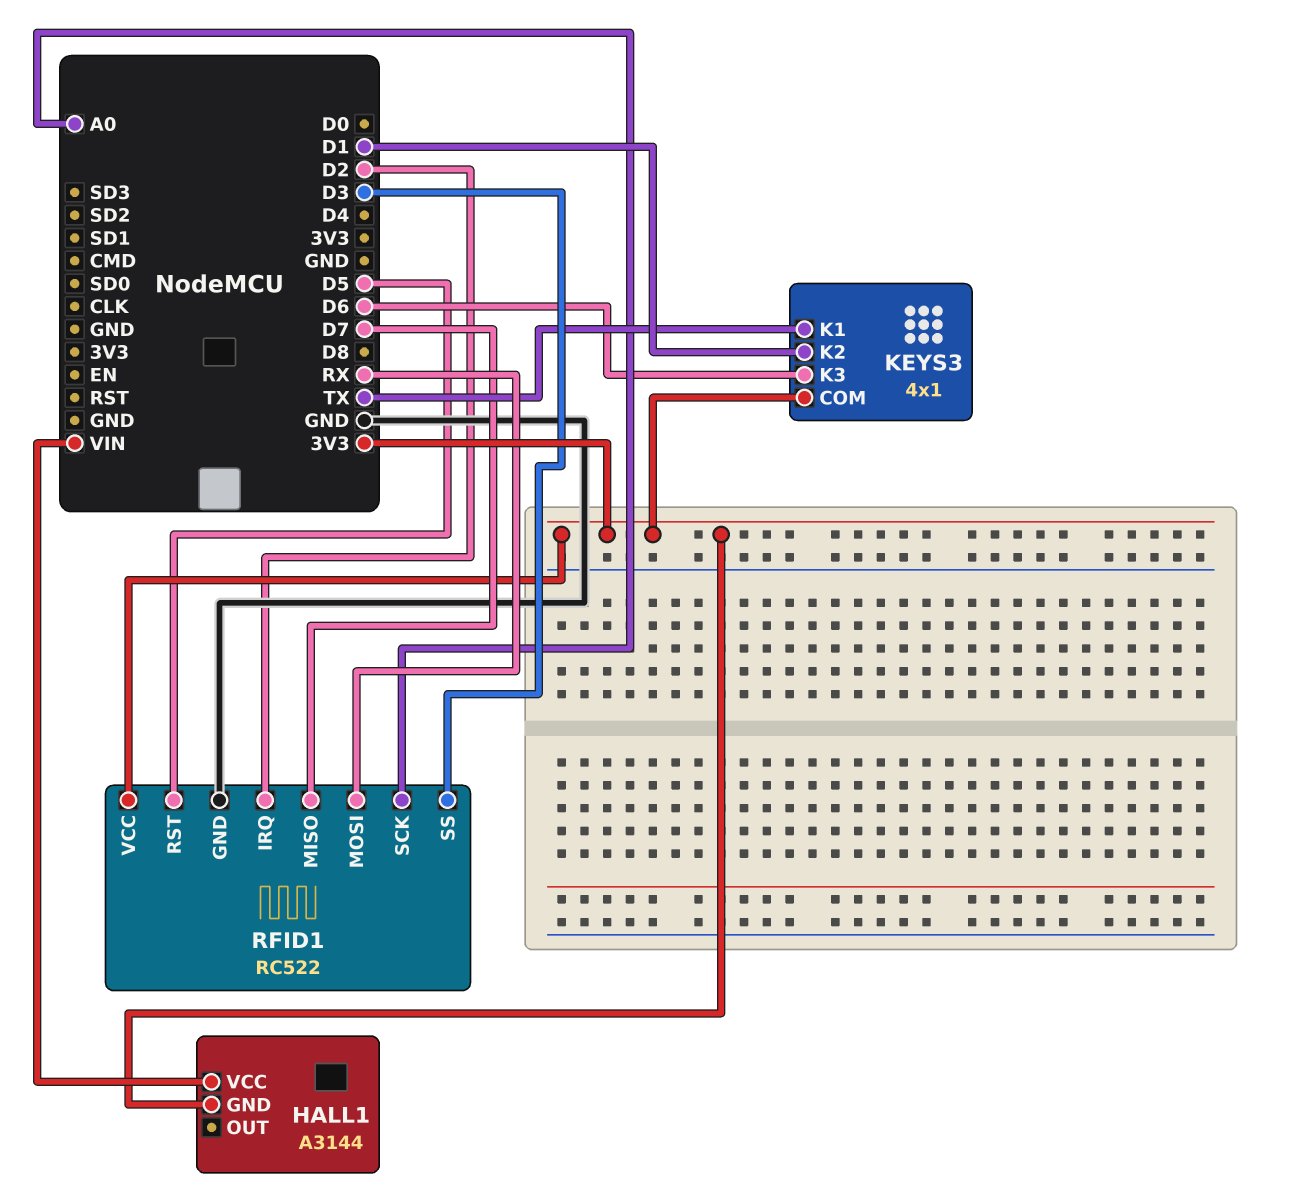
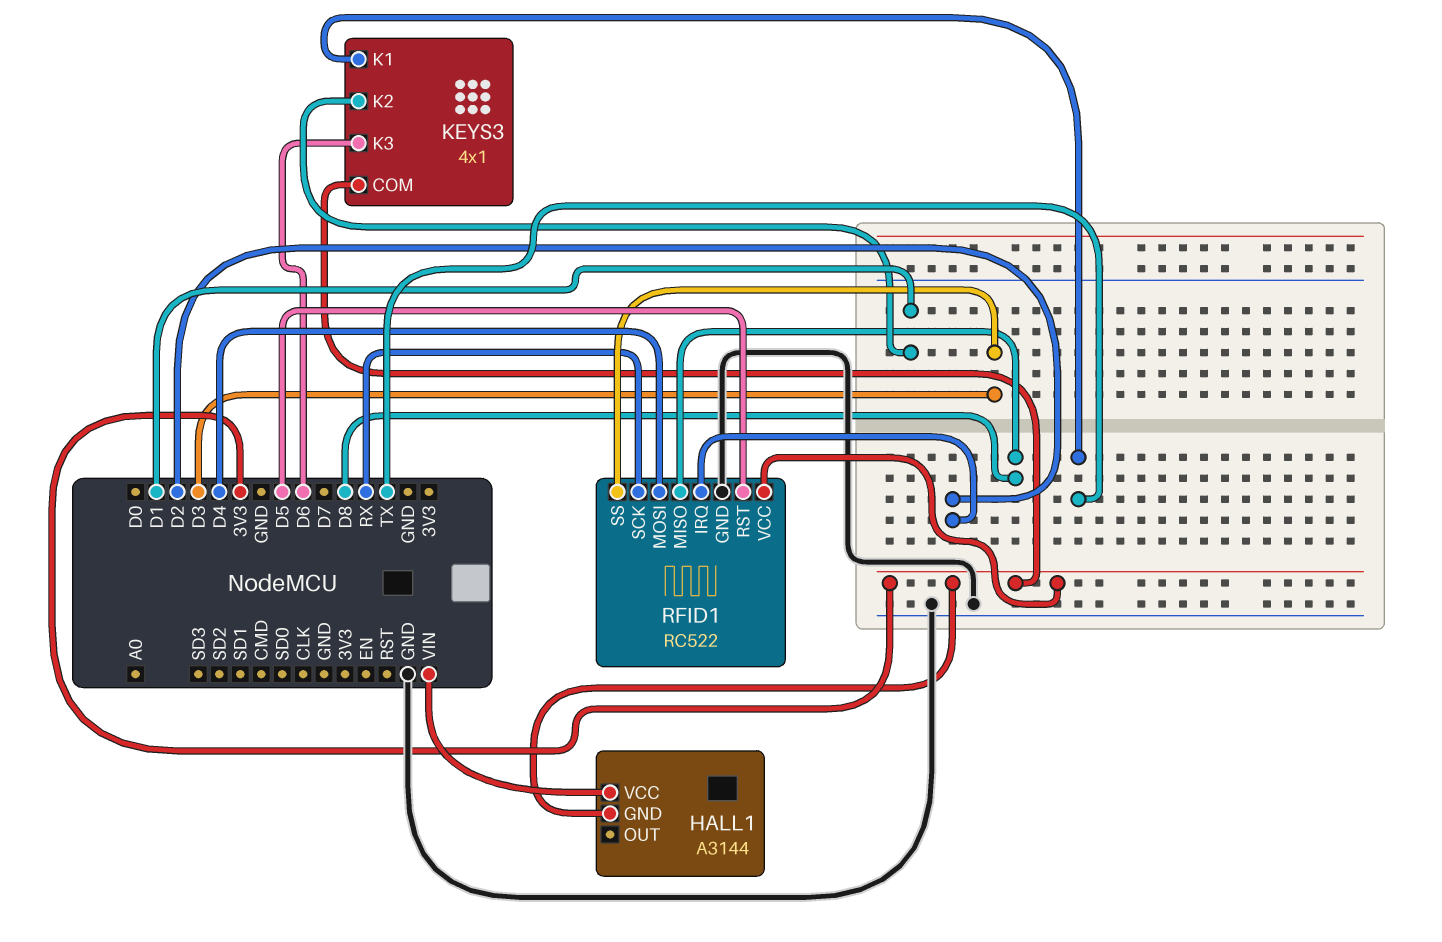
RFID1 pin MISO: D7 -> D8
RFID1 pin MOSI: RX -> D4
RFID1 pin SCK: A0 -> RX

